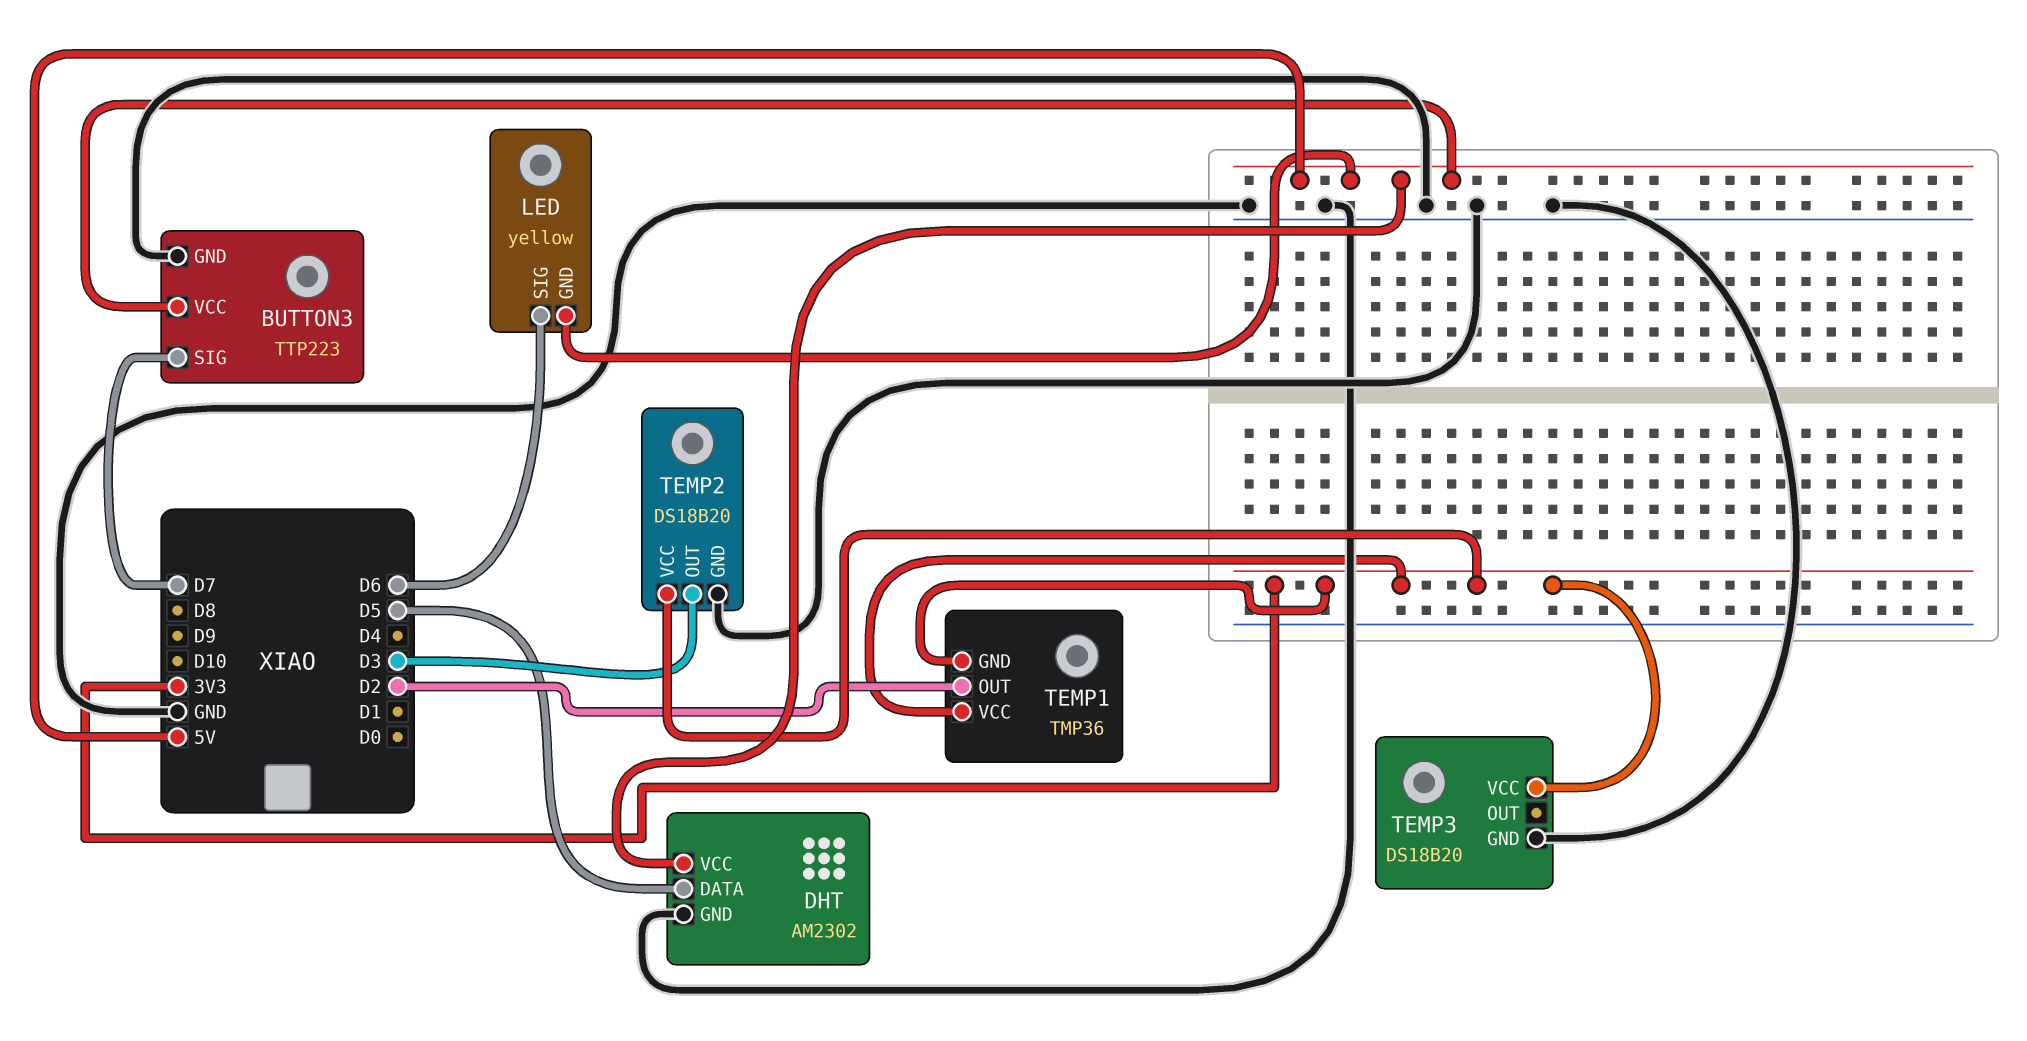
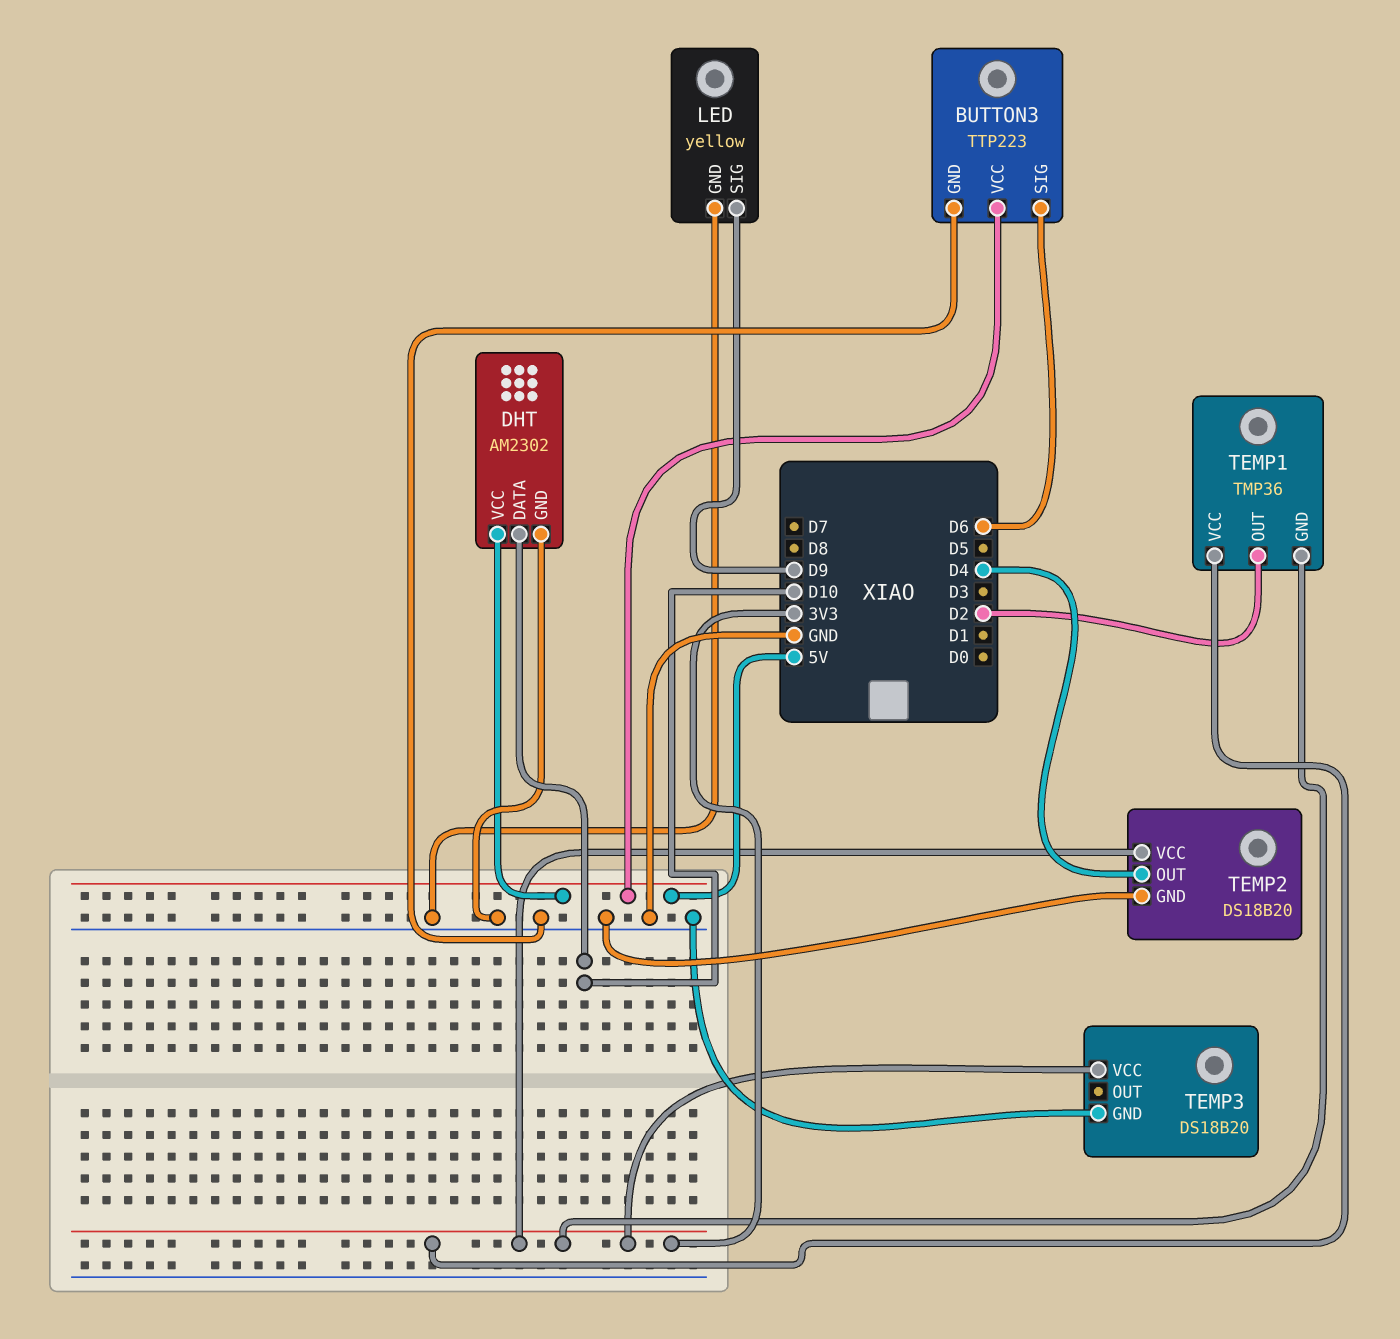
BUTTON3 pin SIG: D7 -> D6
DHT pin DATA: D5 -> D10
LED pin GND: 5V -> GND
LED pin SIG: D6 -> D9
TEMP2 pin OUT: D3 -> D4

